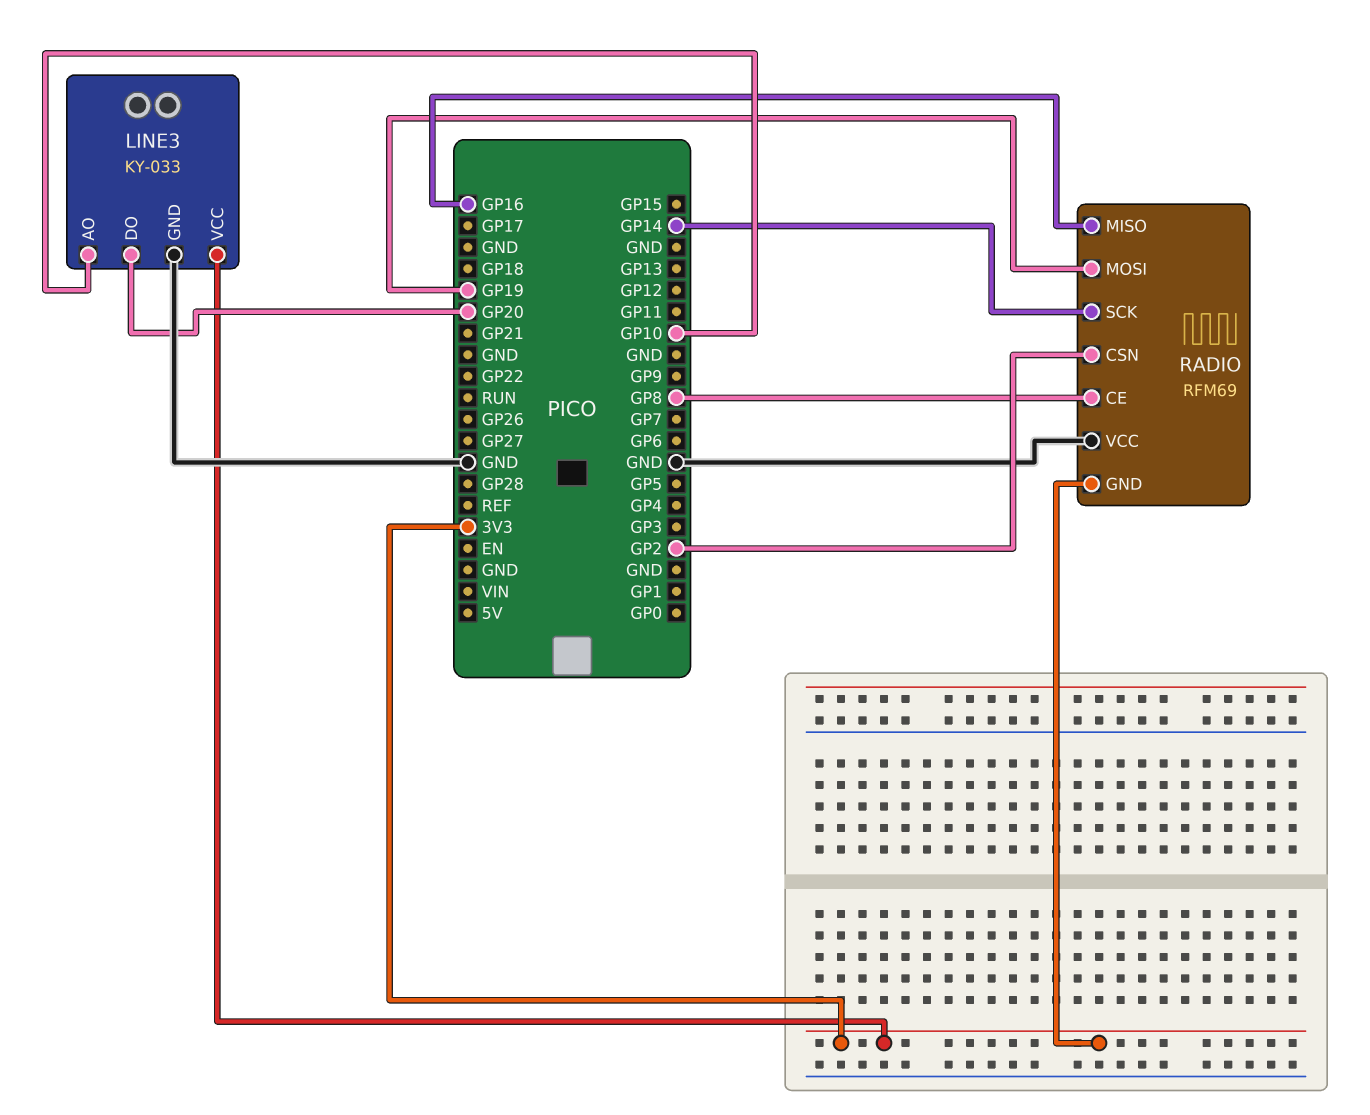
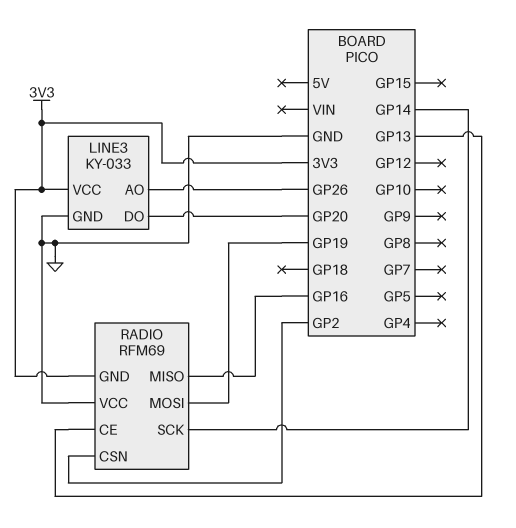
LINE3 pin AO: GP10 -> GP26
RADIO pin CE: GP8 -> GP13

